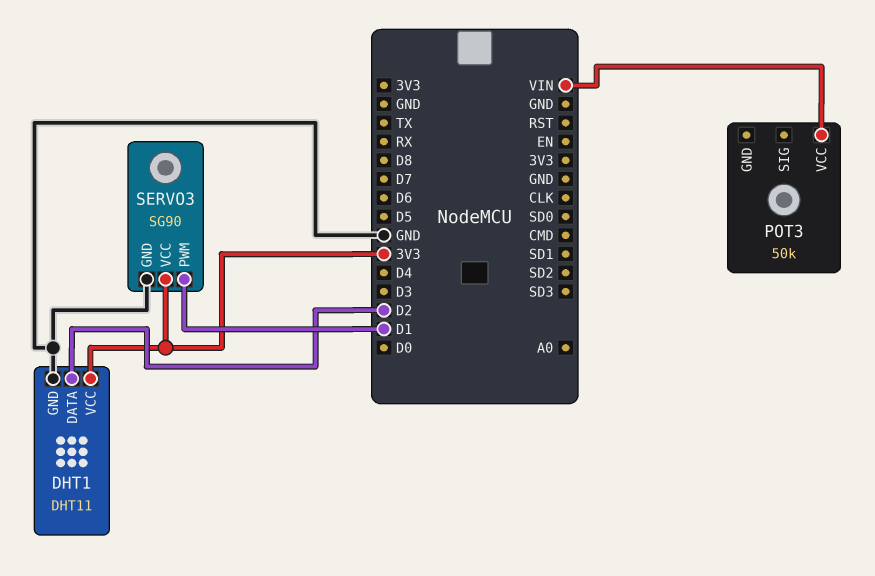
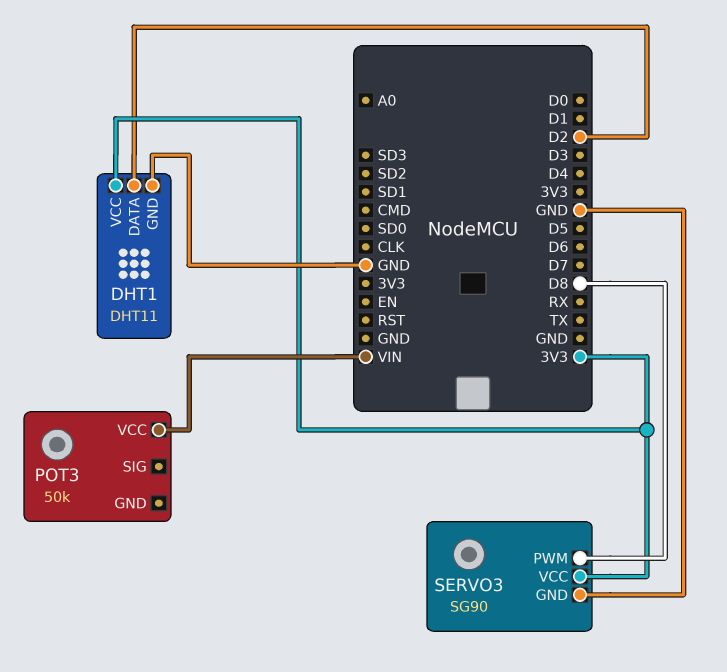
SERVO3 pin PWM: D1 -> D8

